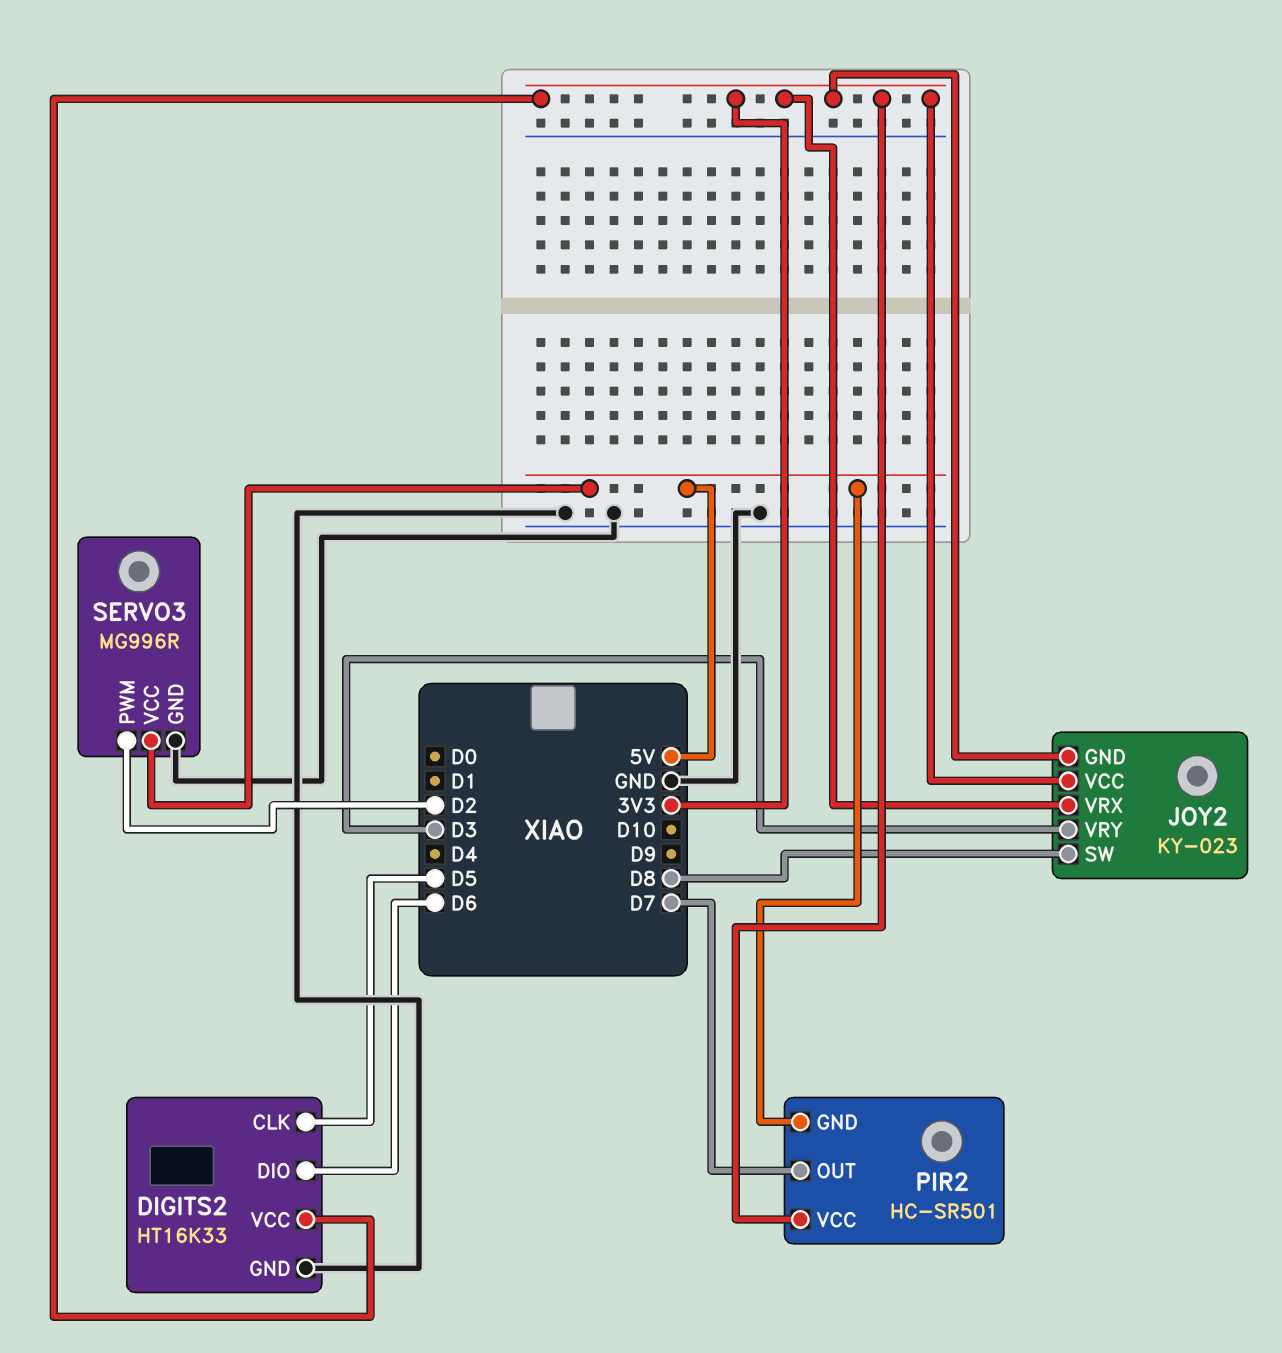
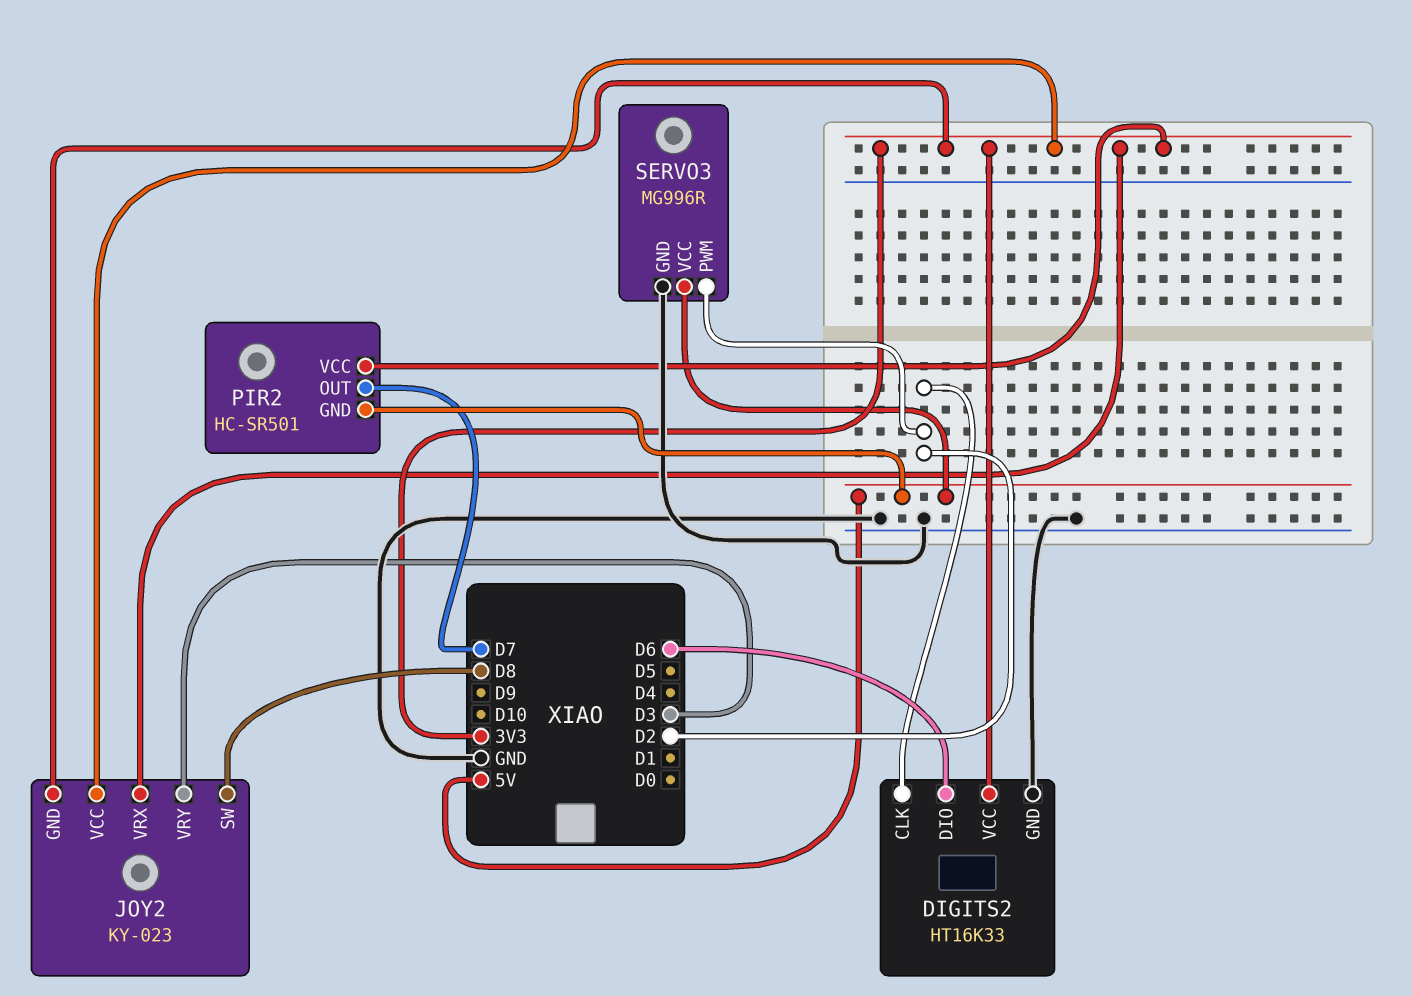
DIGITS2 pin CLK: D5 -> D2

